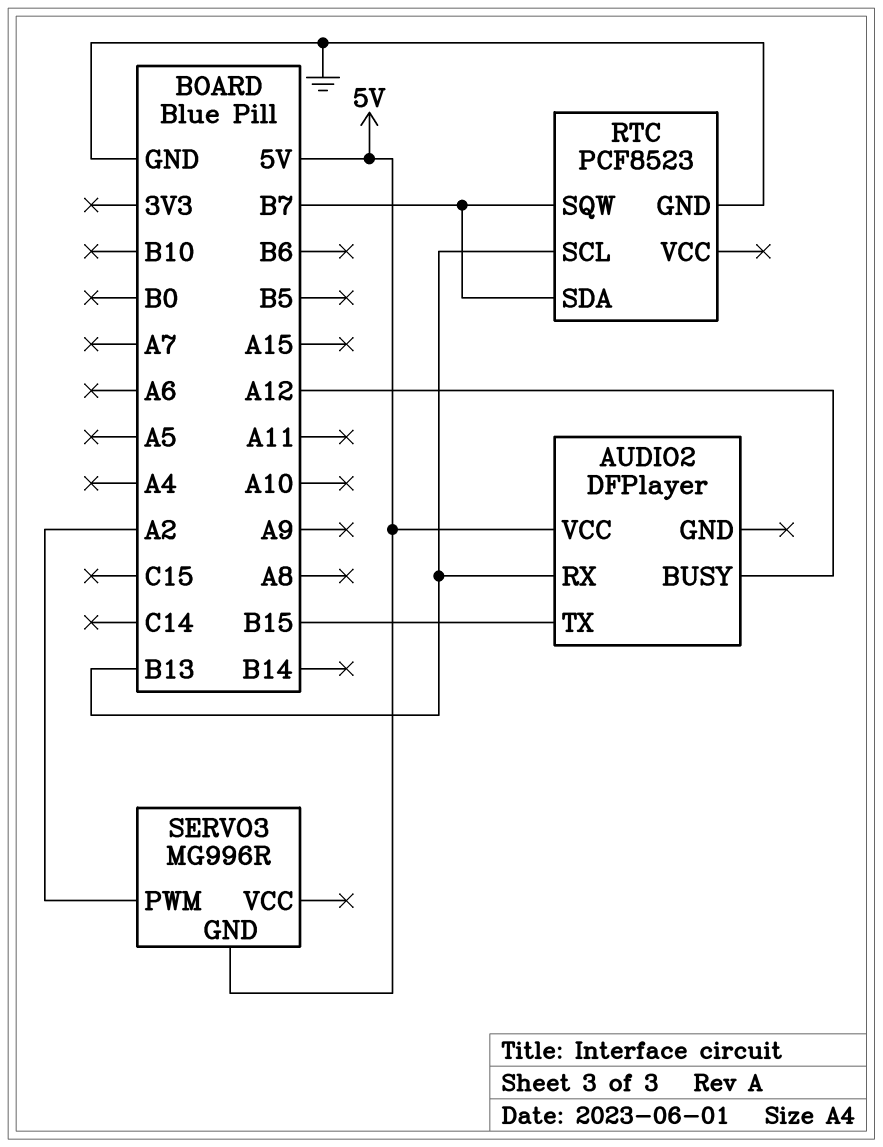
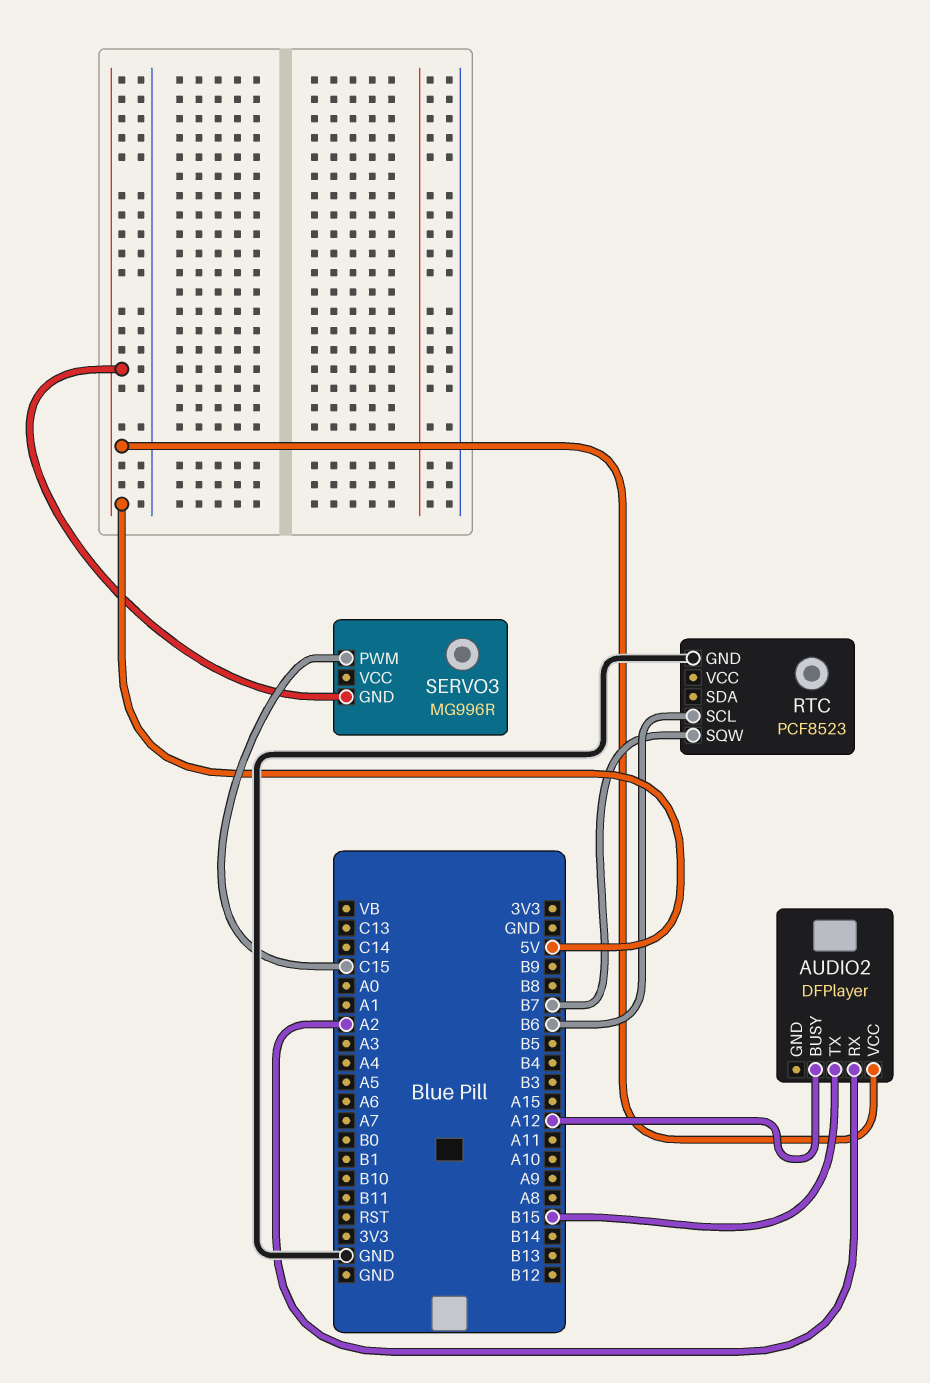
AUDIO2 pin RX: B13 -> A2
RTC pin SCL: B13 -> B6
RTC pin SDA: B7 -> none
SERVO3 pin PWM: A2 -> C15

